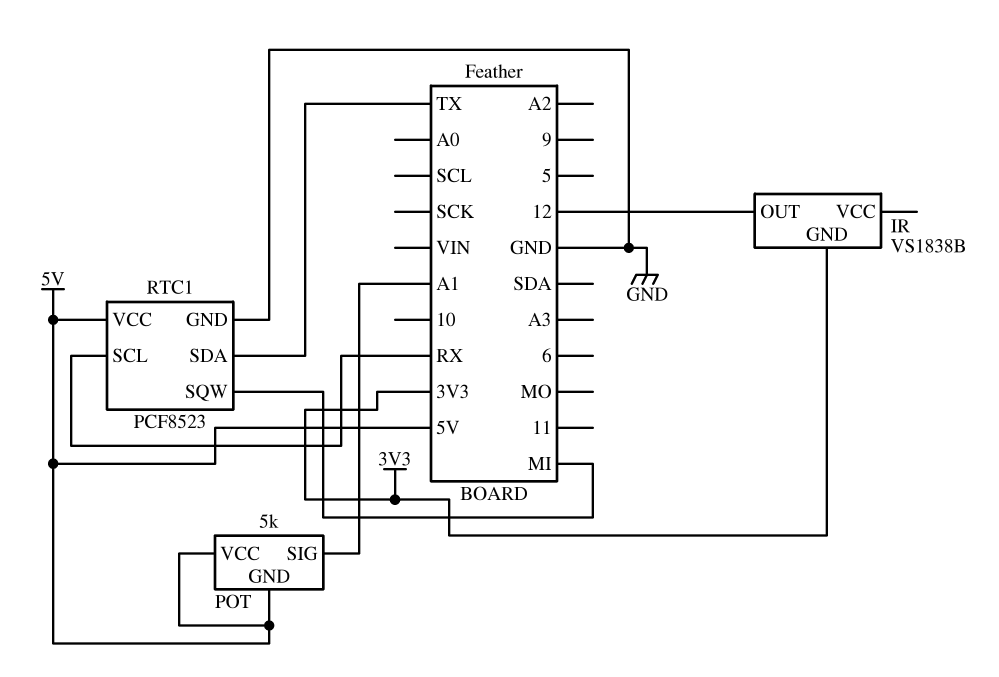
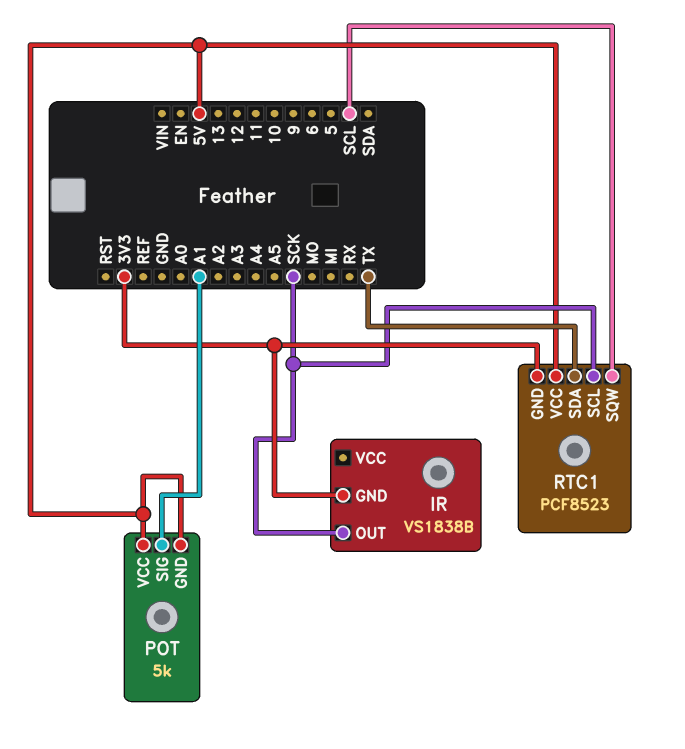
IR pin OUT: 12 -> SCK
RTC1 pin GND: GND -> 3V3
RTC1 pin SCL: RX -> SCK
RTC1 pin SQW: MI -> SCL

